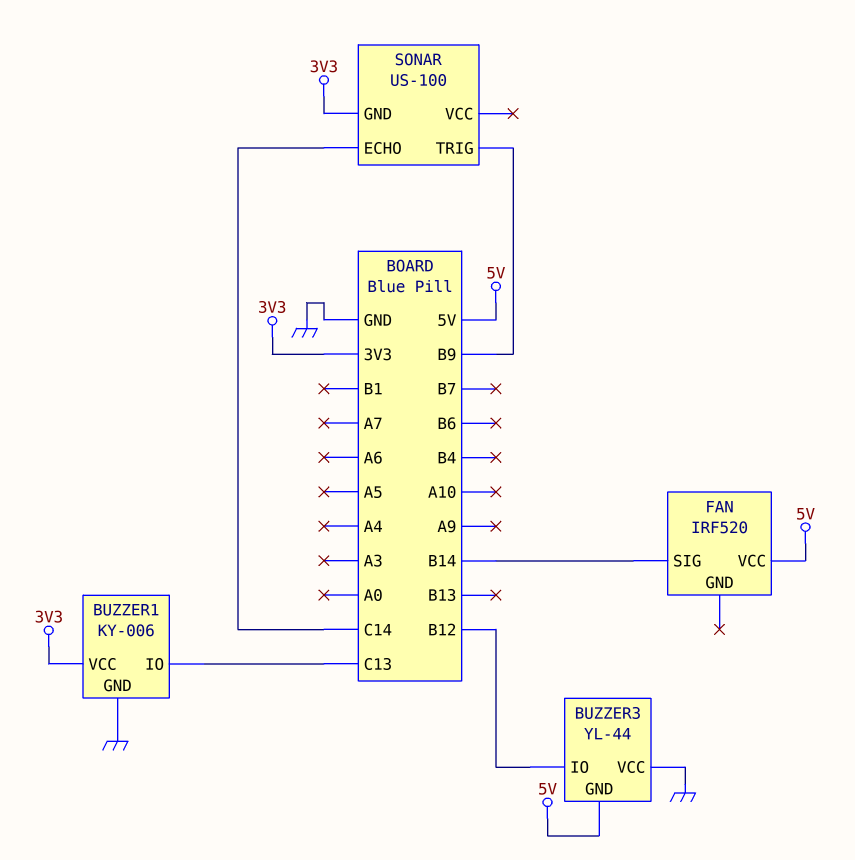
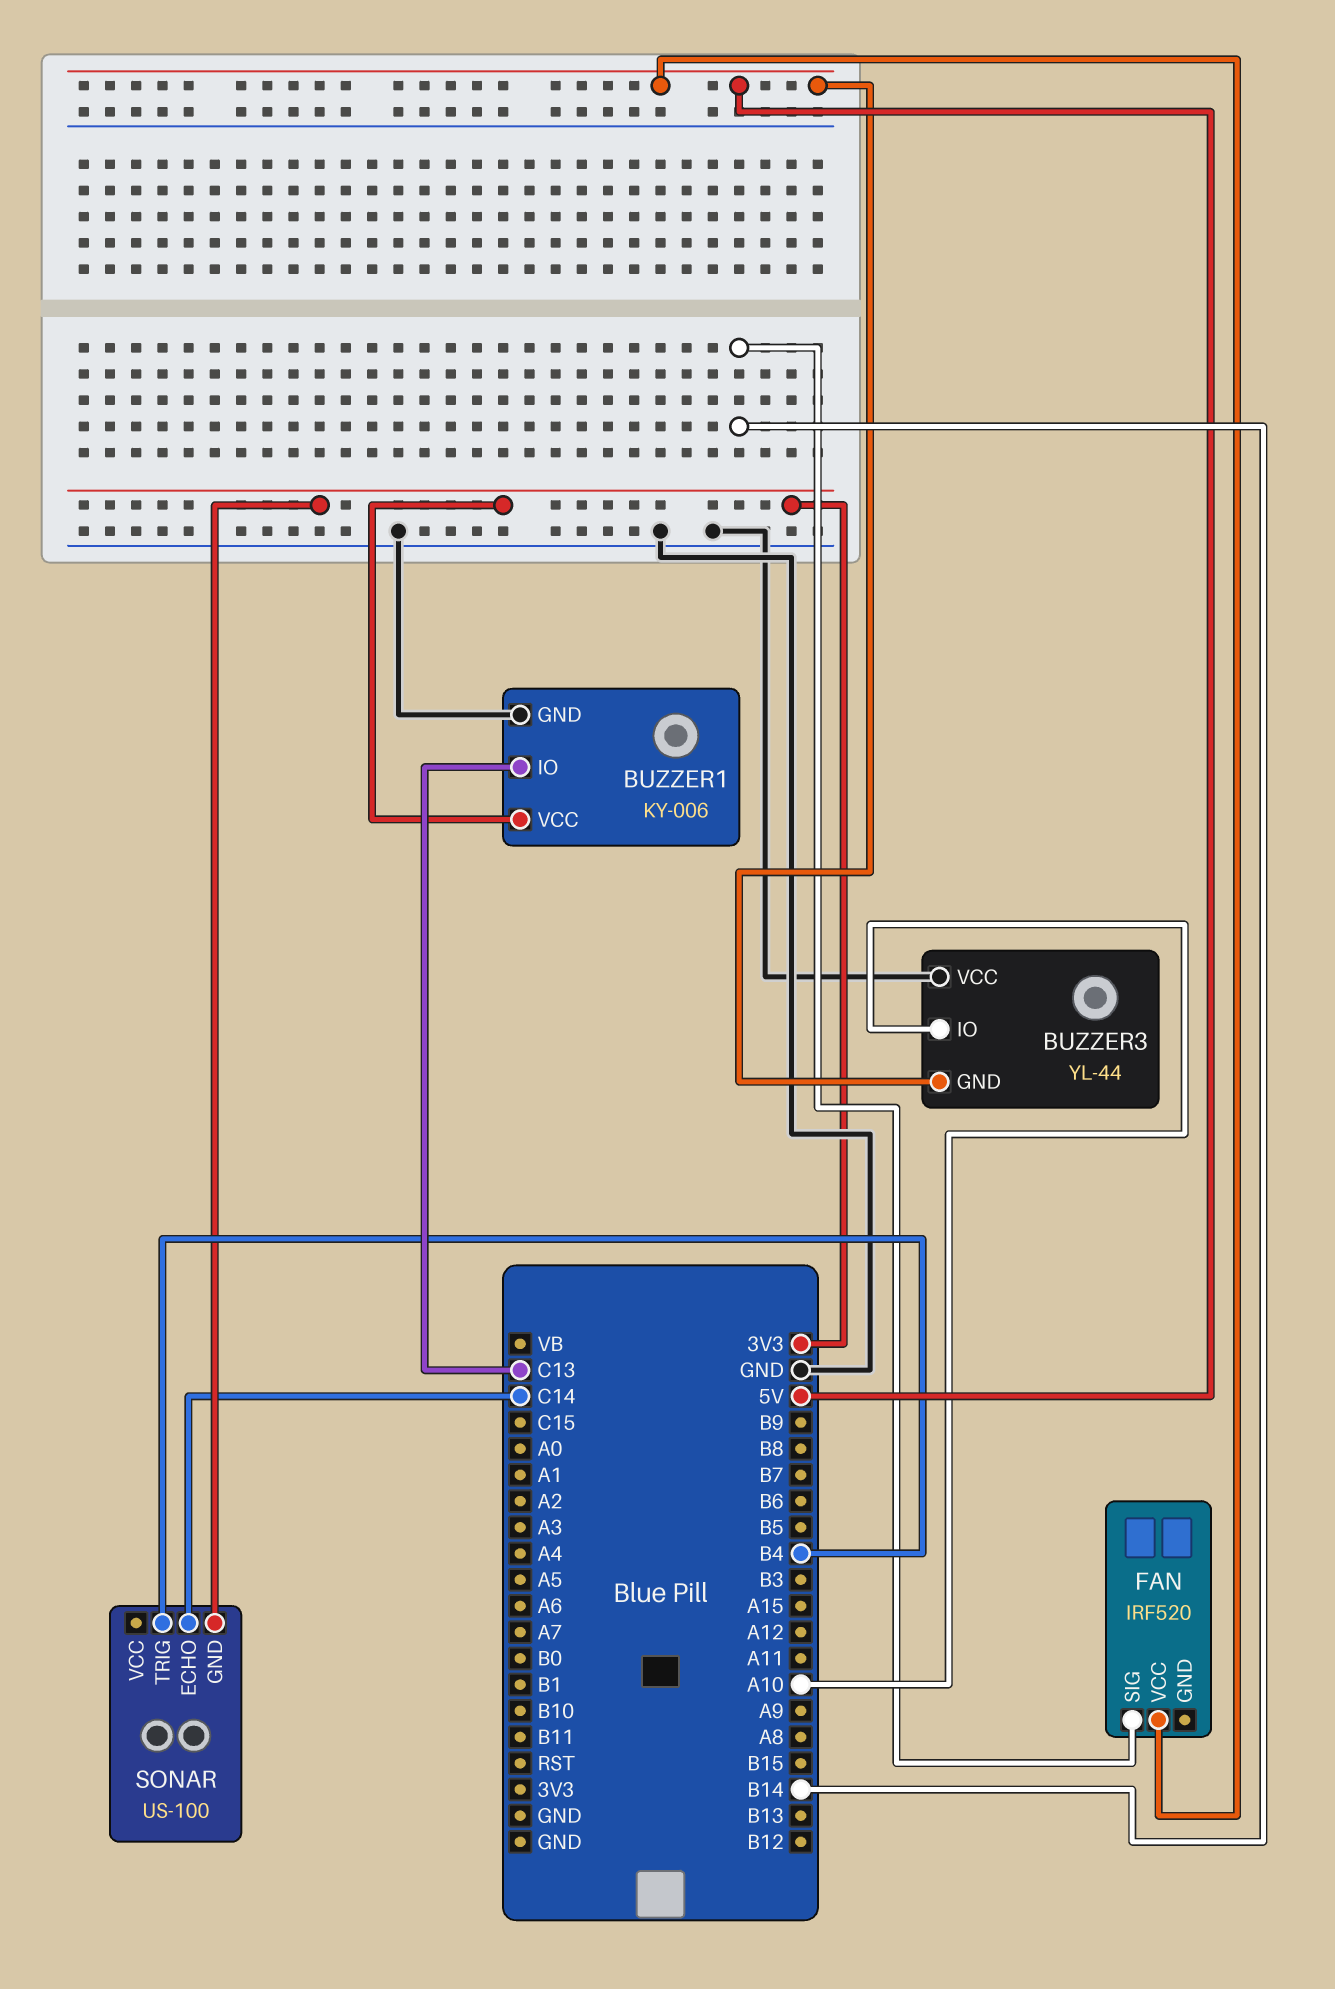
BUZZER3 pin IO: B12 -> A10
SONAR pin TRIG: B9 -> B4

